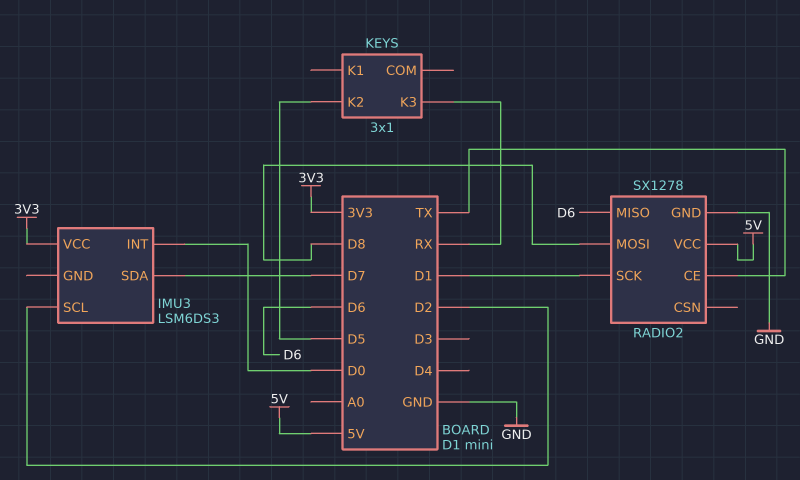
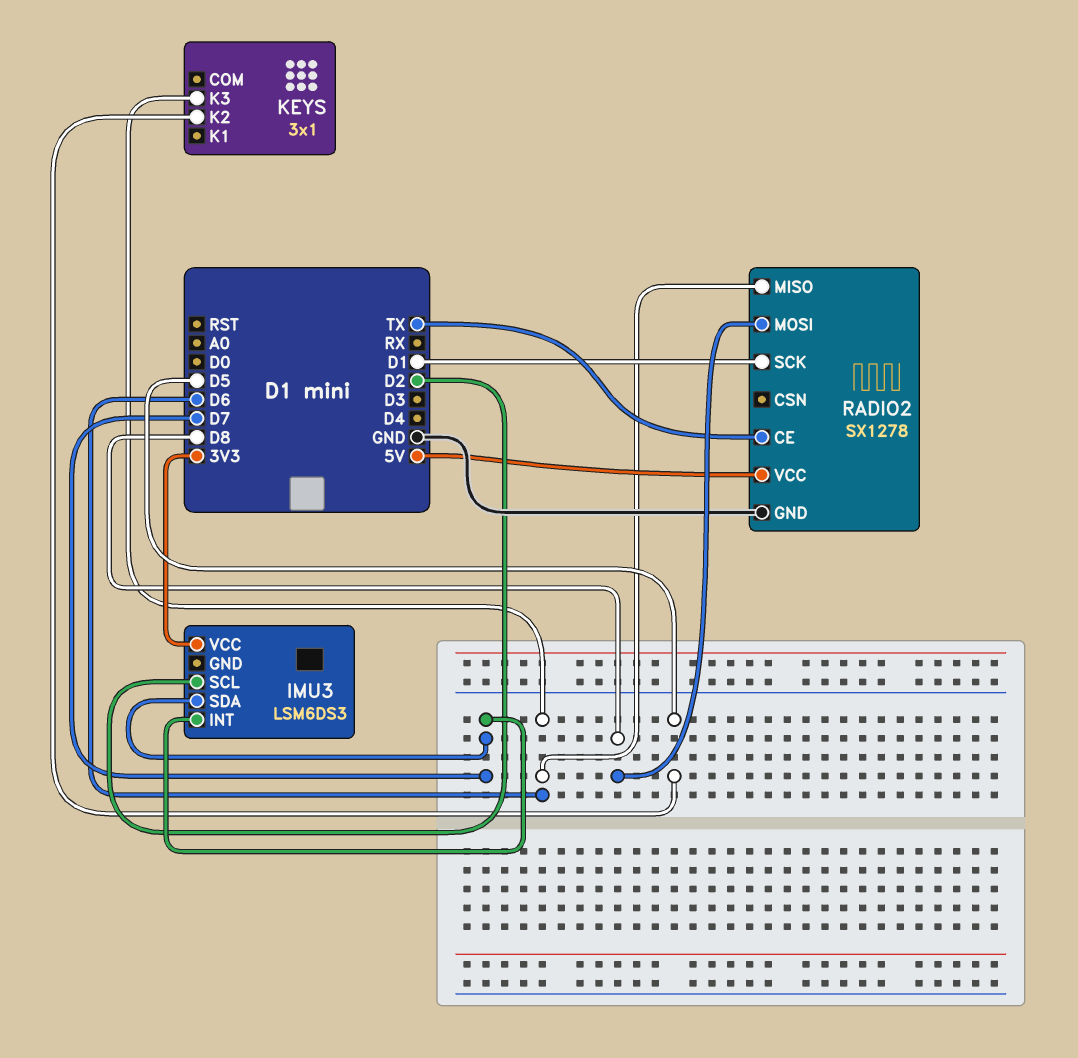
IMU3 pin INT: D0 -> D7
KEYS pin K3: RX -> D6

